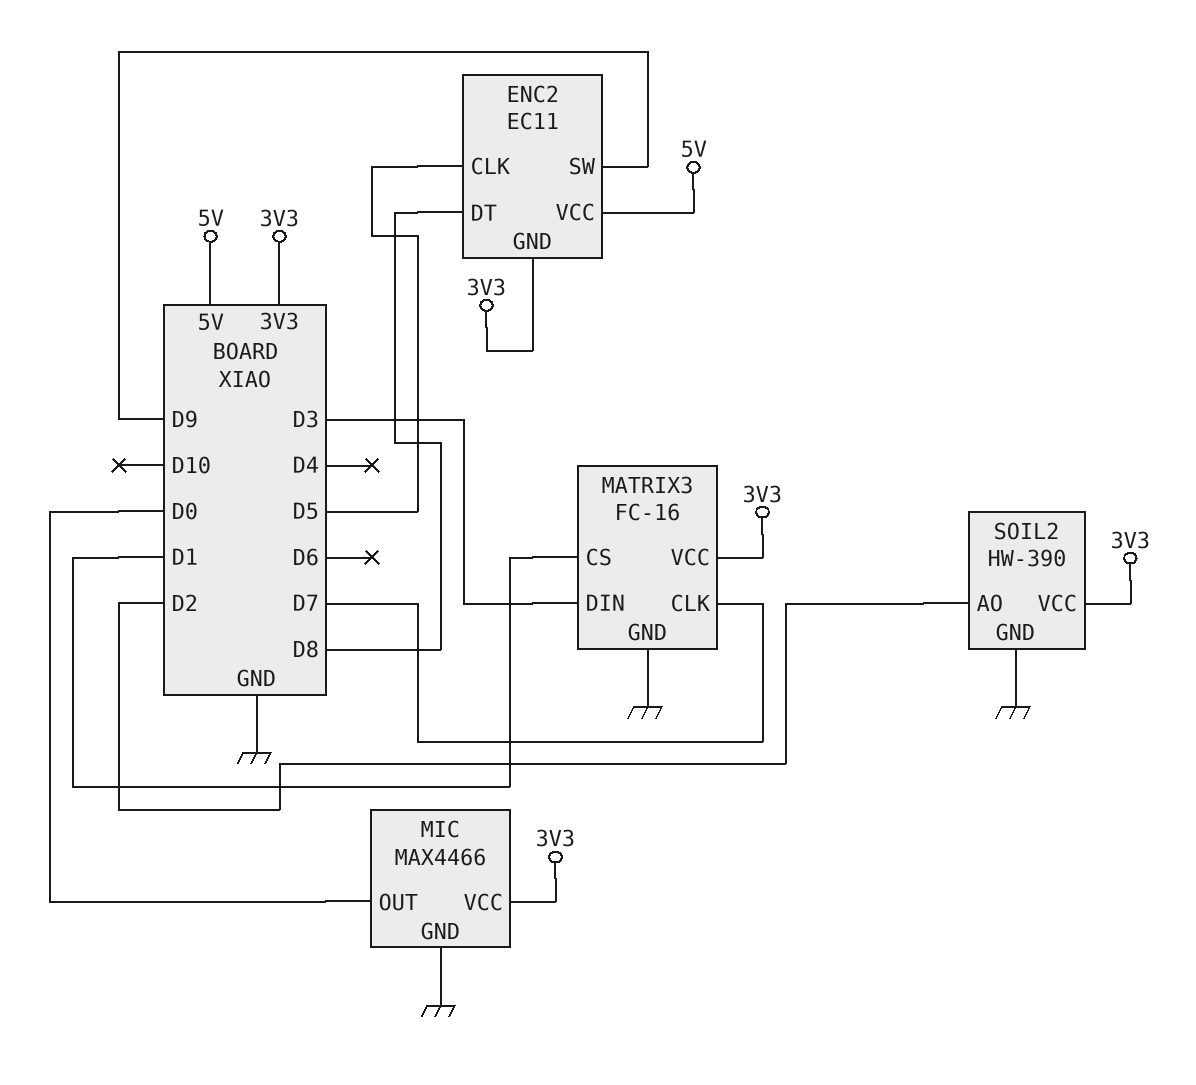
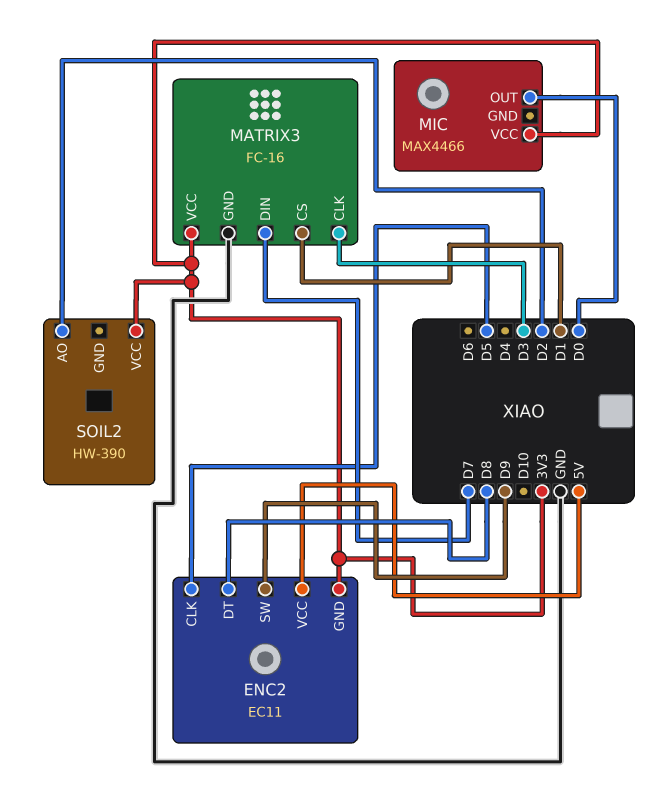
MATRIX3 pin CLK: D7 -> D3
MATRIX3 pin DIN: D3 -> D7
MIC pin GND: GND -> none
SOIL2 pin GND: GND -> none

